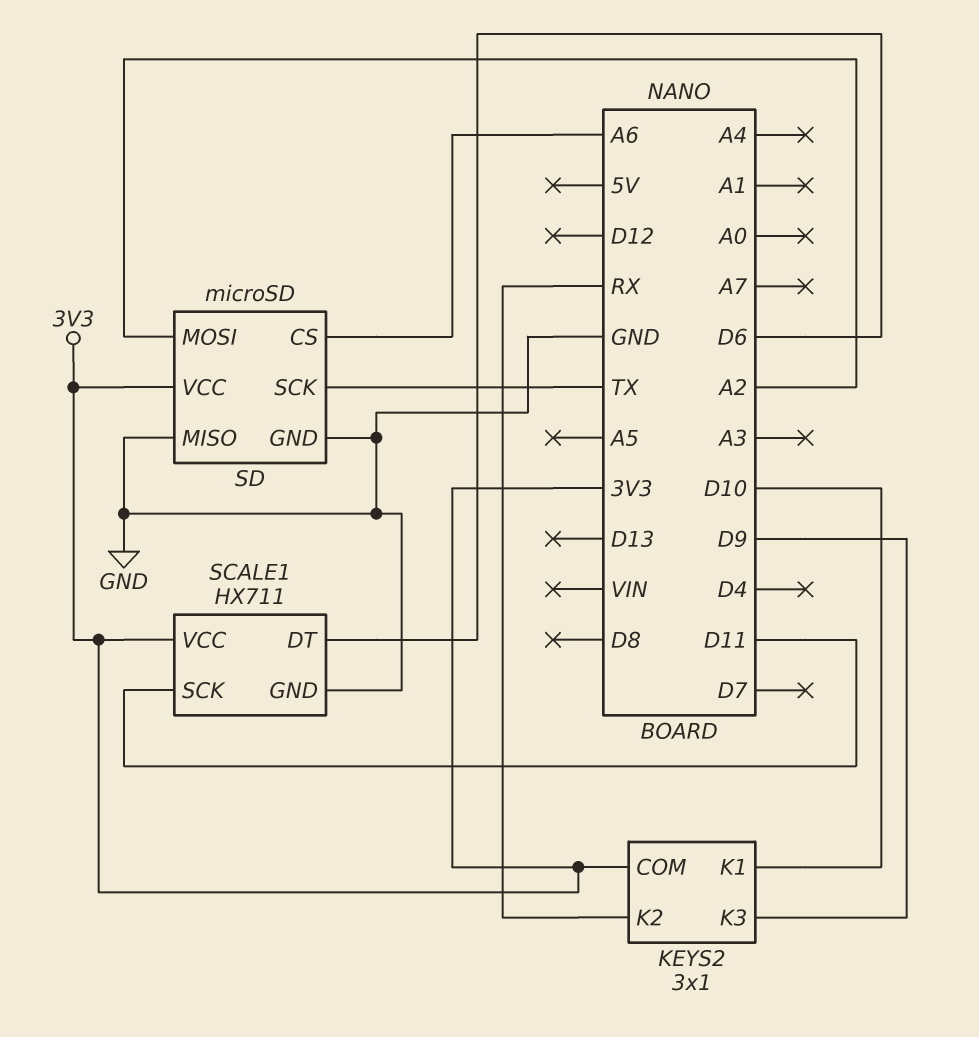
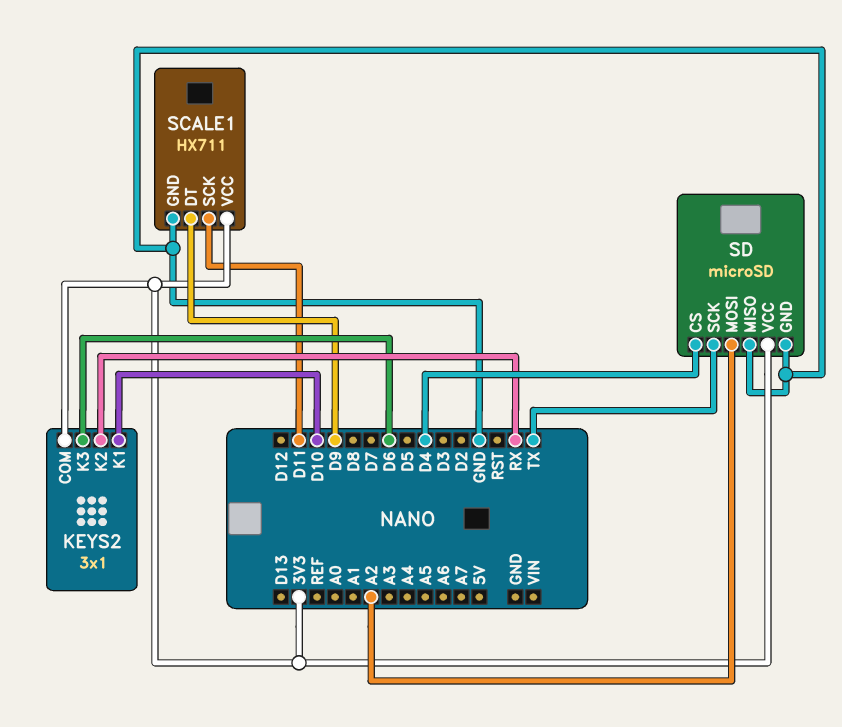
KEYS2 pin K3: D9 -> D6
SCALE1 pin DT: D6 -> D9
SD pin CS: A6 -> D4

